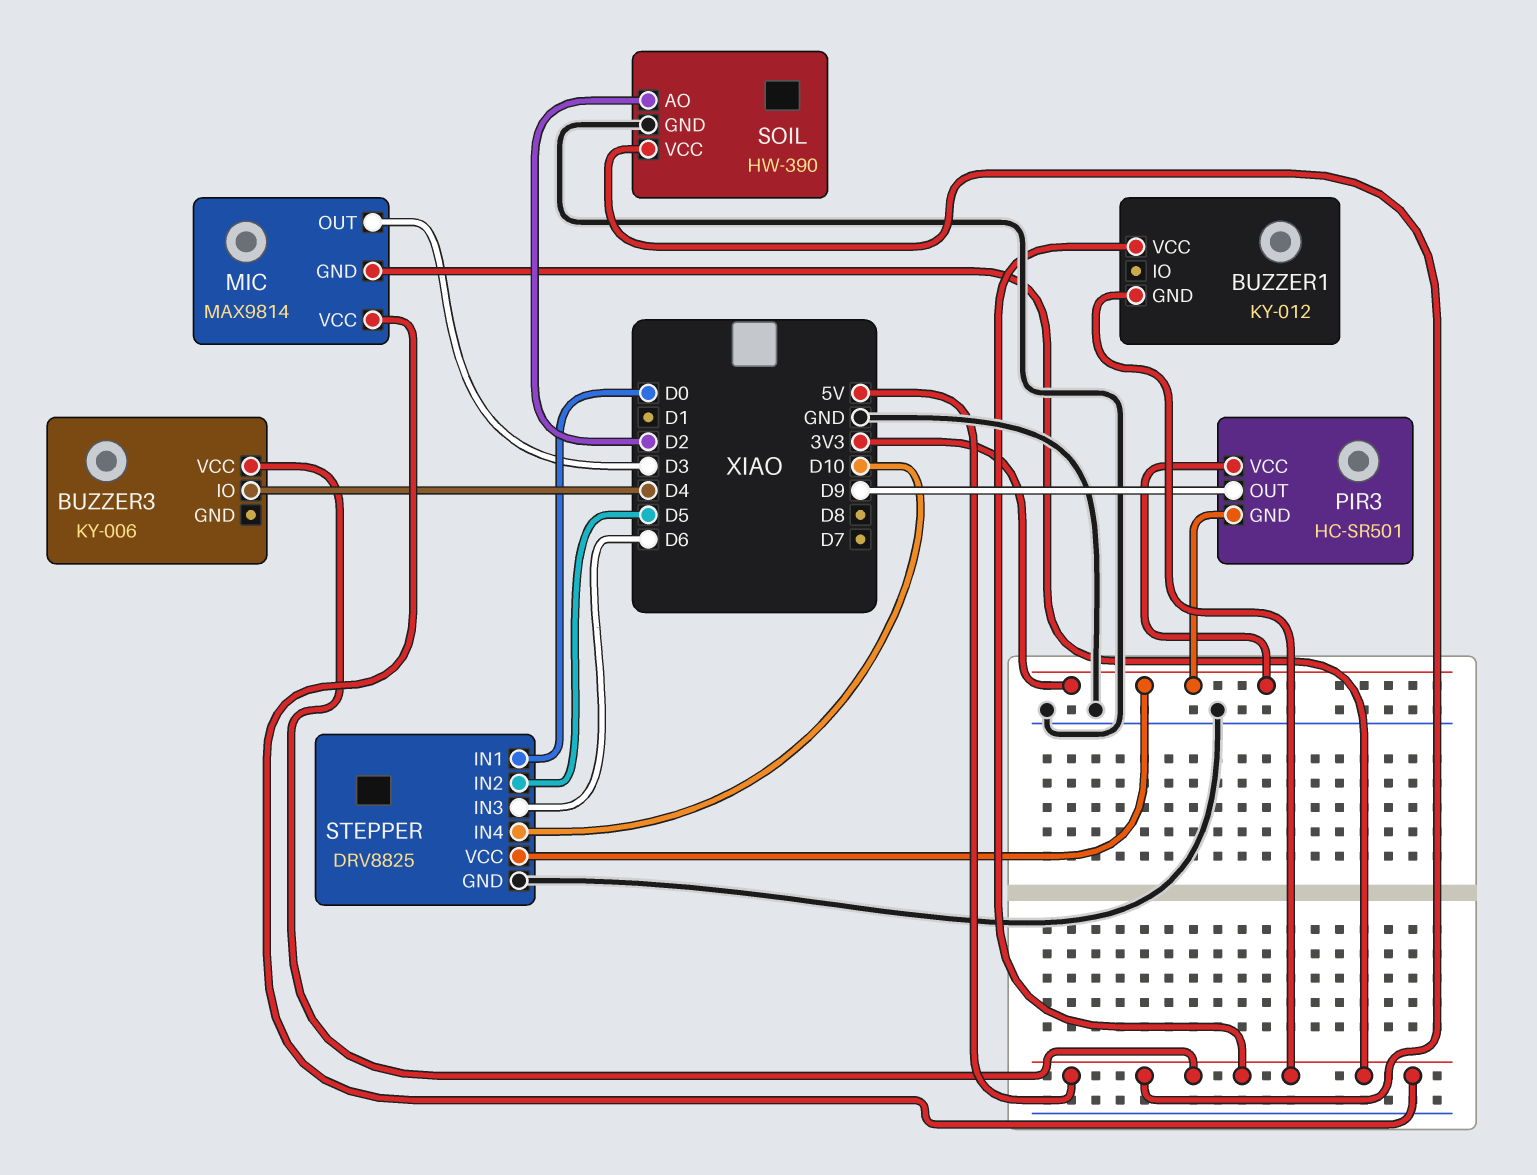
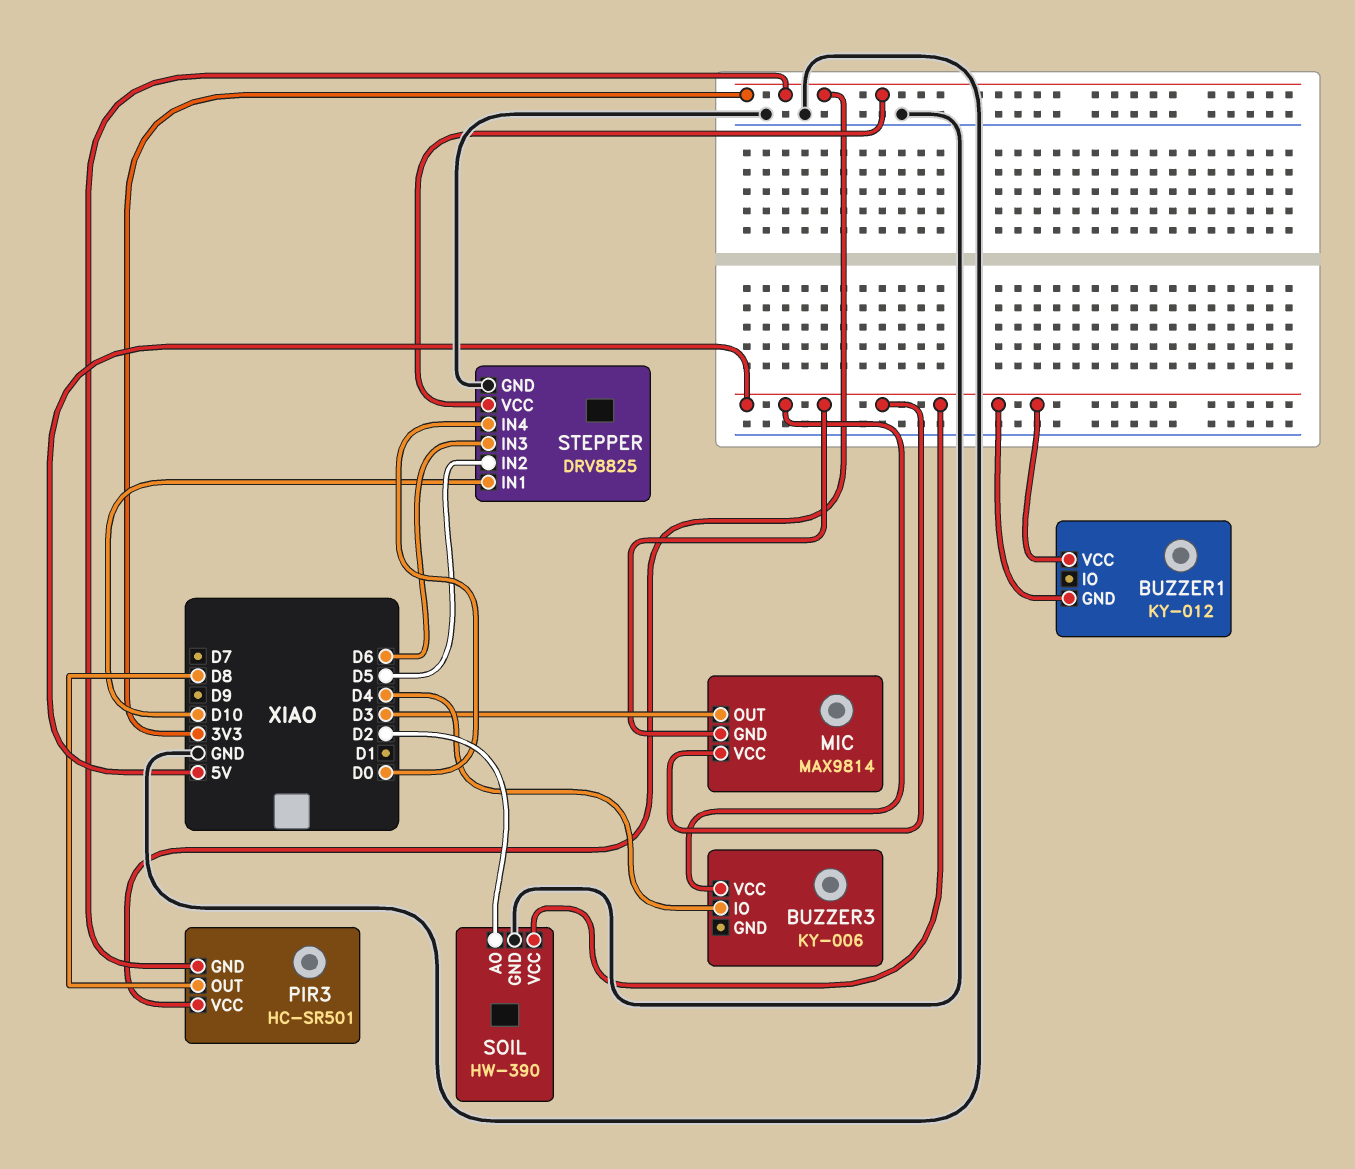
PIR3 pin OUT: D9 -> D8
STEPPER pin IN1: D0 -> D10
STEPPER pin IN4: D10 -> D0

